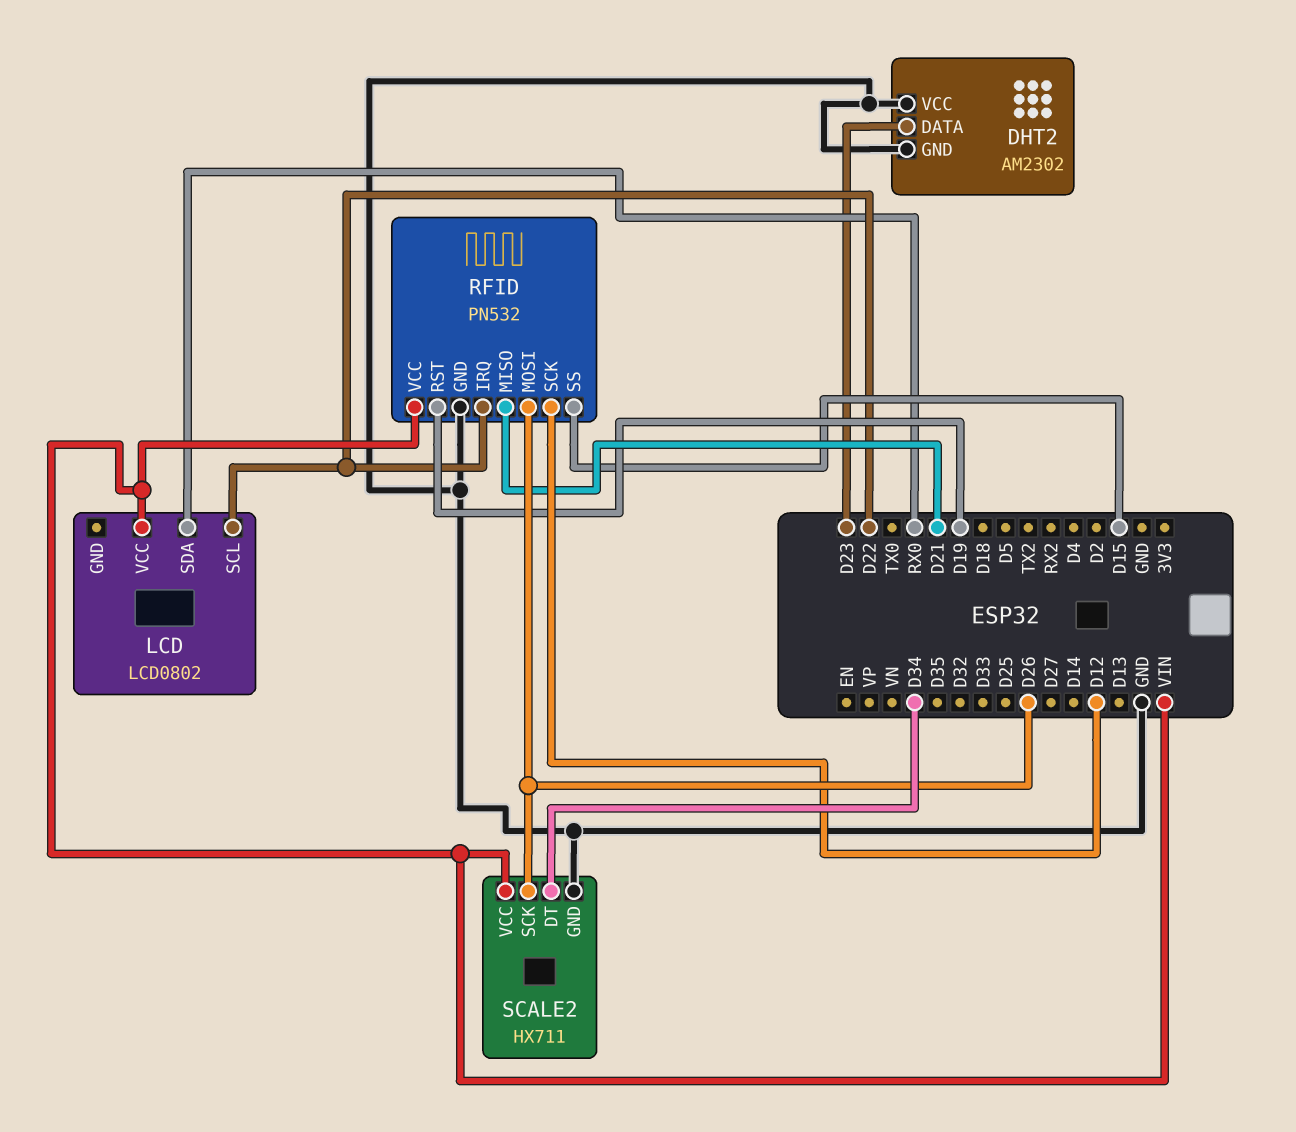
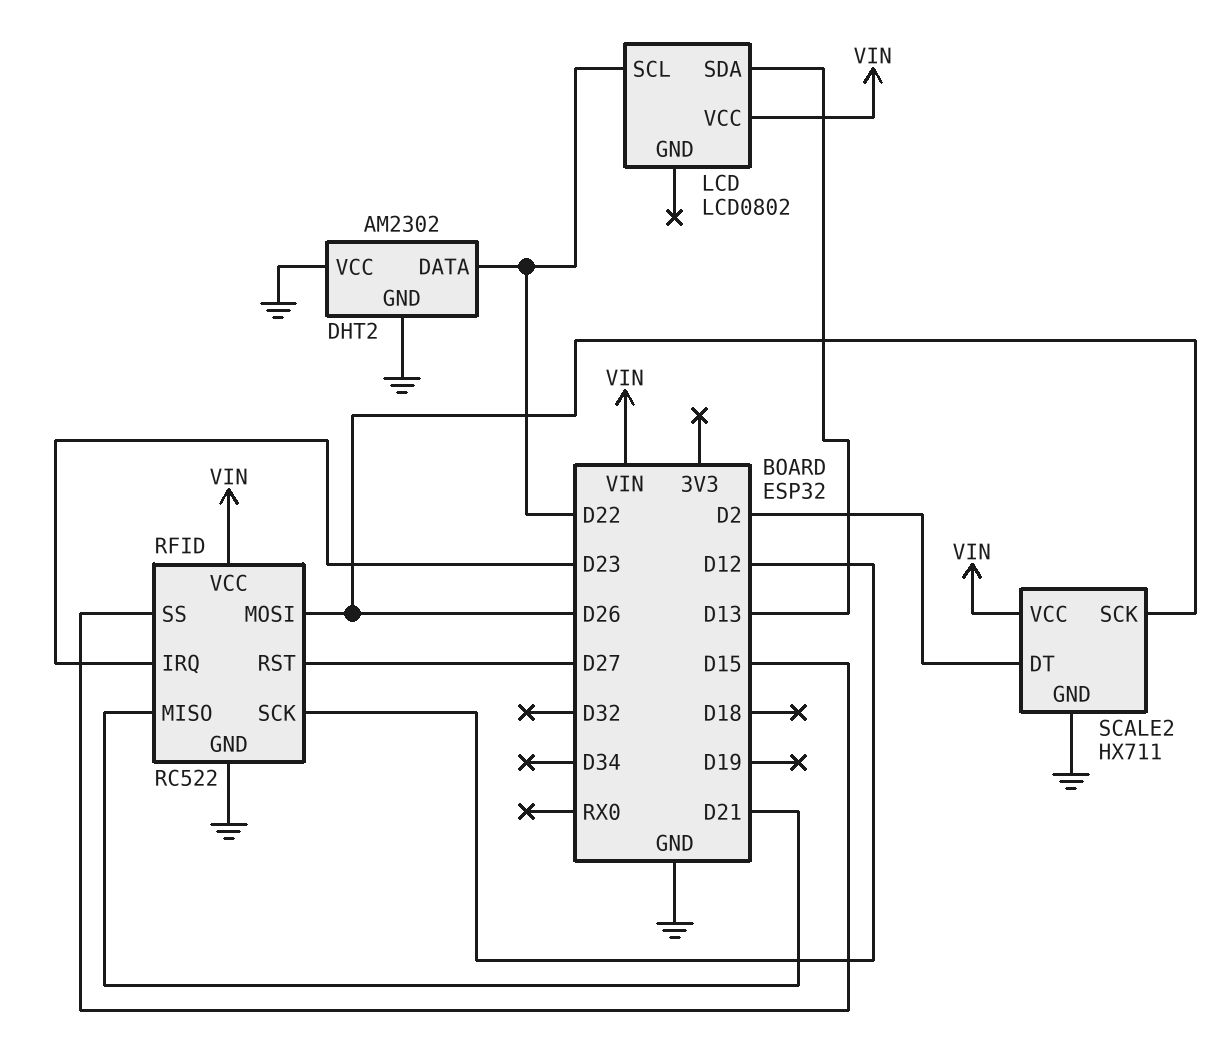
DHT2 pin DATA: D23 -> D22
LCD pin SDA: RX0 -> D13
RFID: PN532 -> RC522
RFID pin IRQ: D22 -> D23
RFID pin RST: D19 -> D27
SCALE2 pin DT: D34 -> D2

